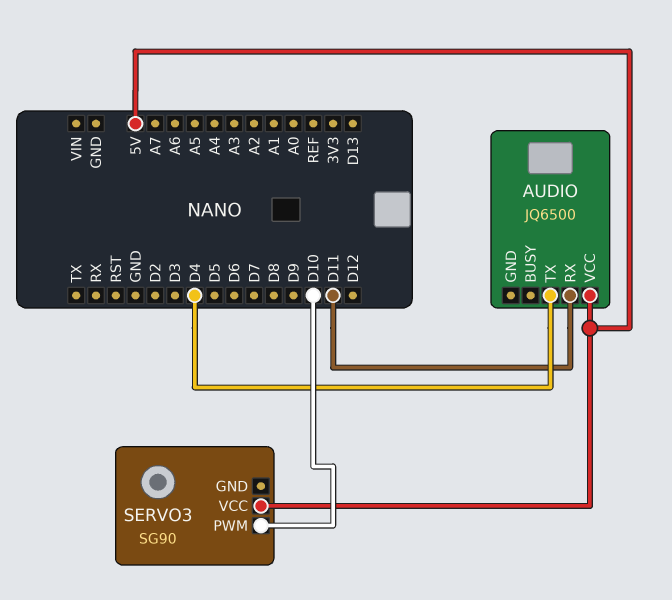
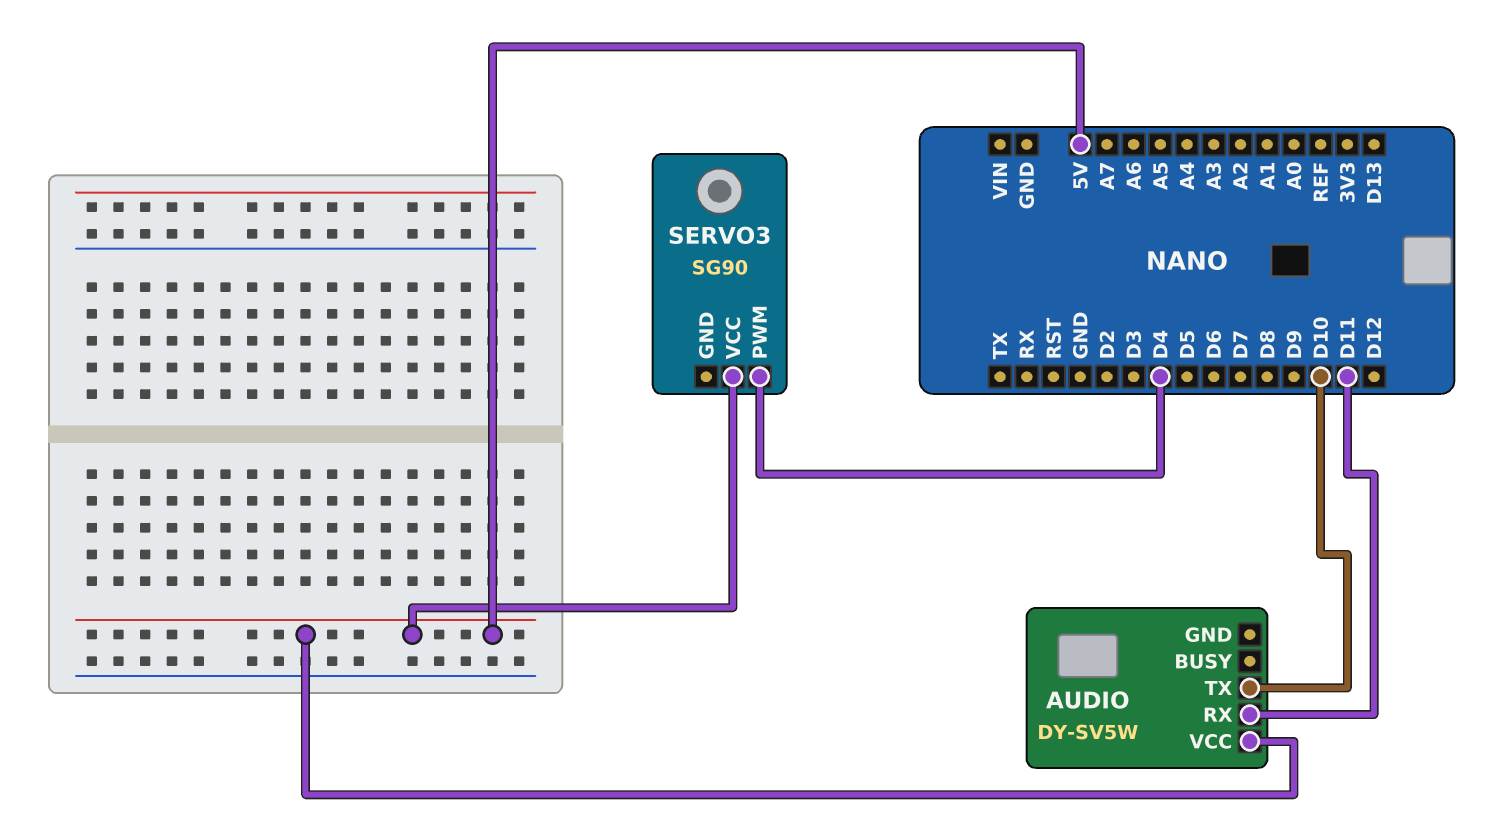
AUDIO: JQ6500 -> DY-SV5W
AUDIO pin TX: D4 -> D10
SERVO3 pin PWM: D10 -> D4

